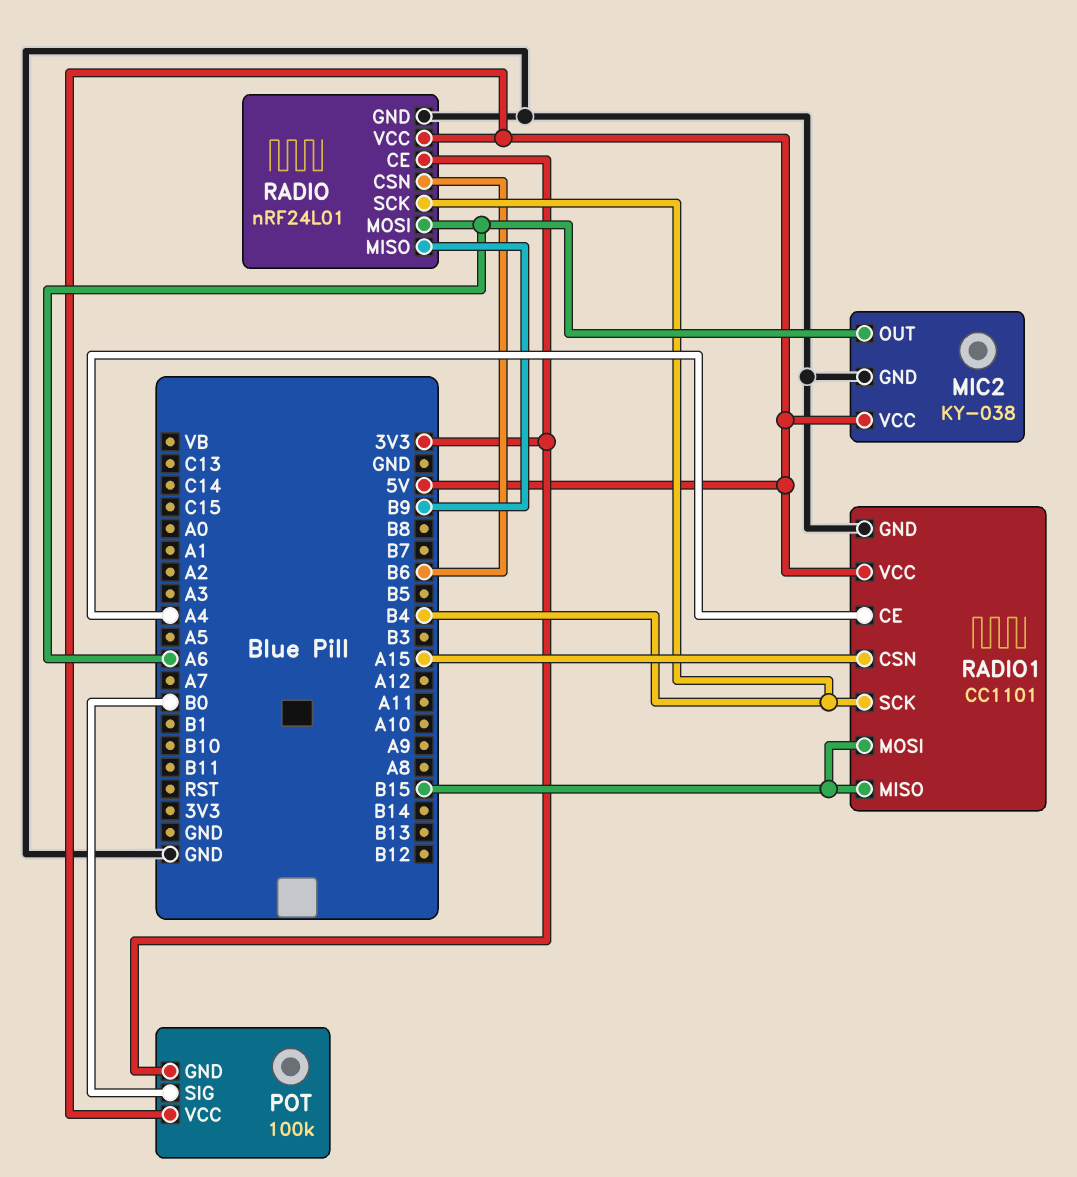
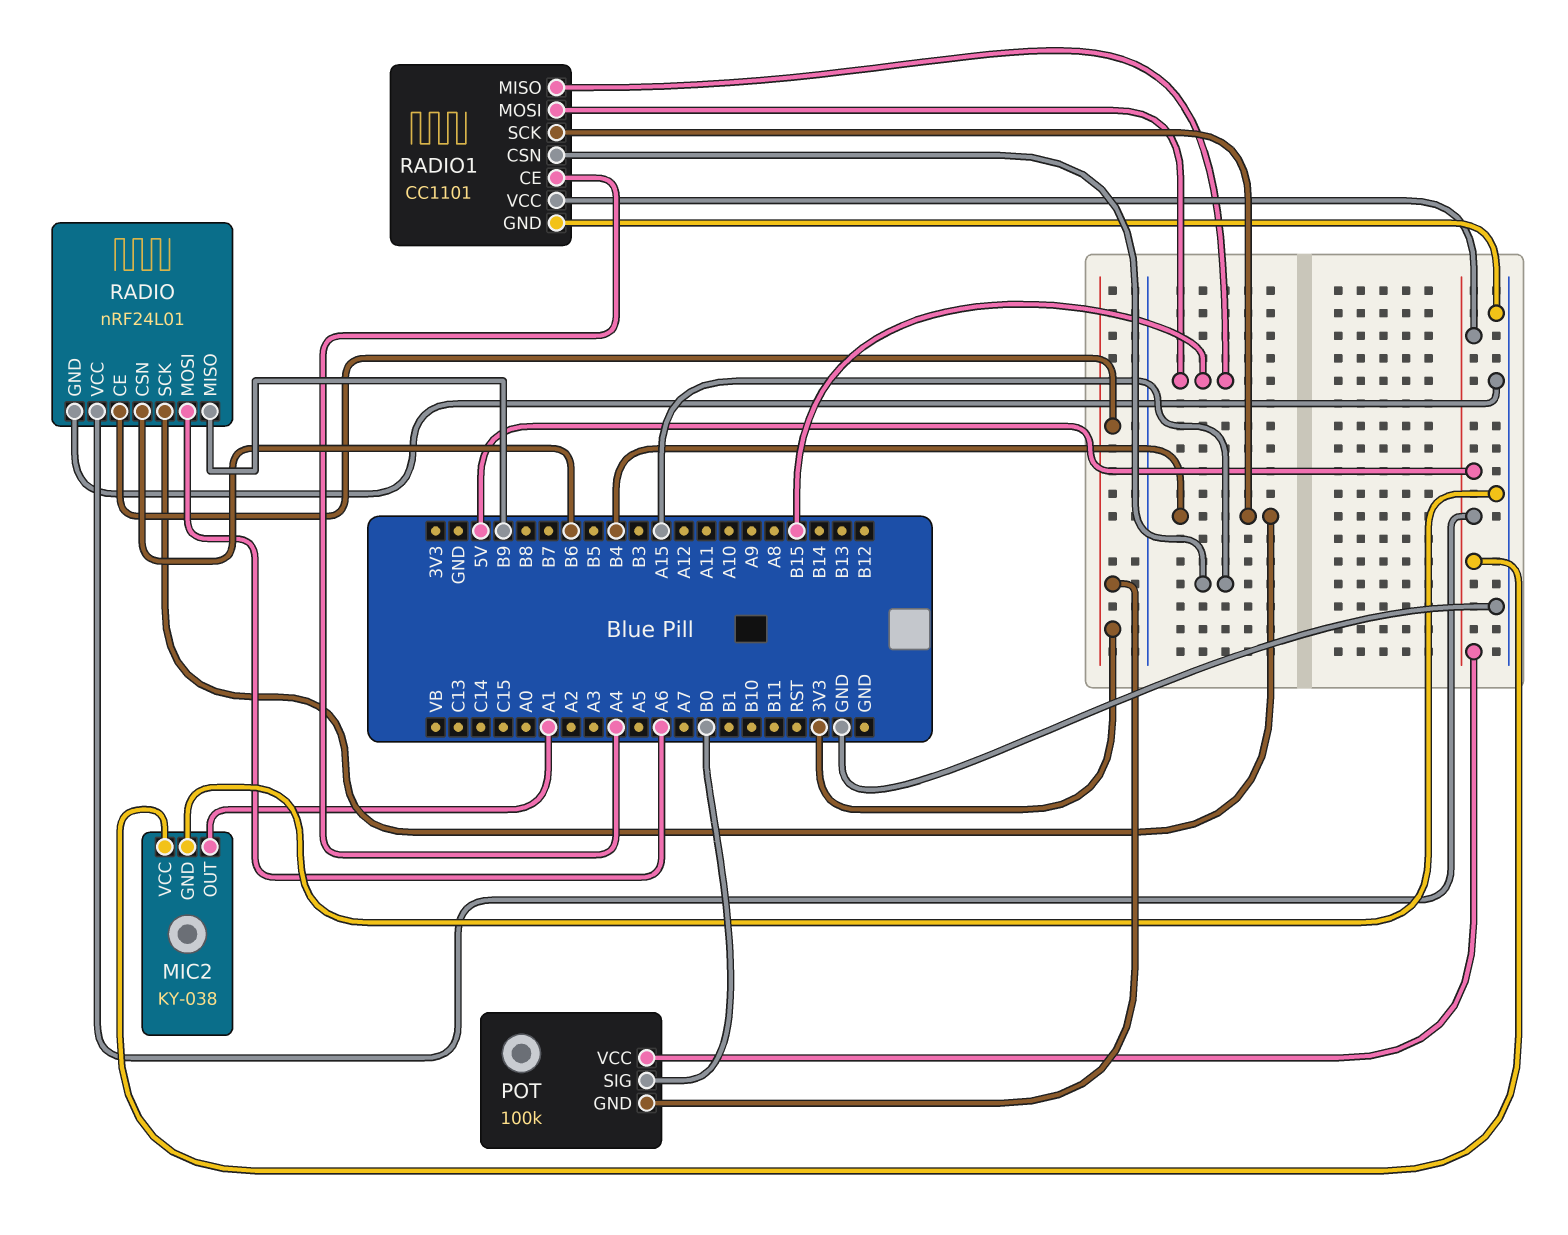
MIC2 pin OUT: A6 -> A1

